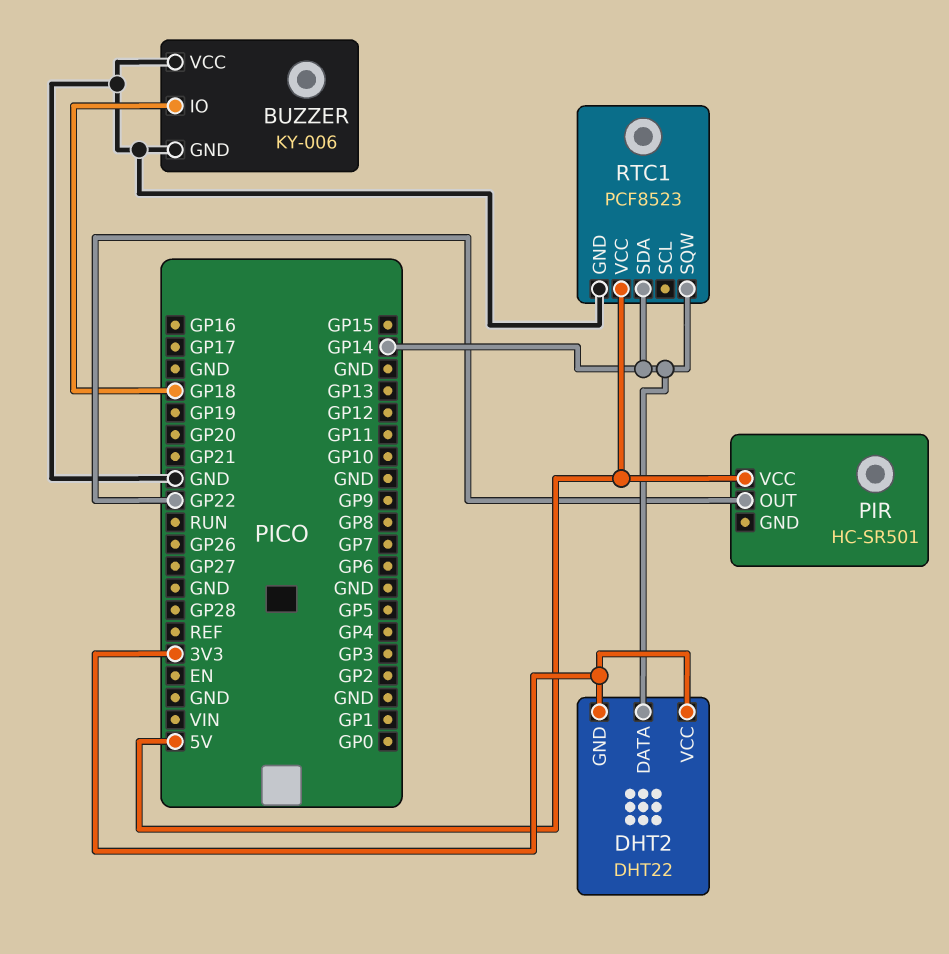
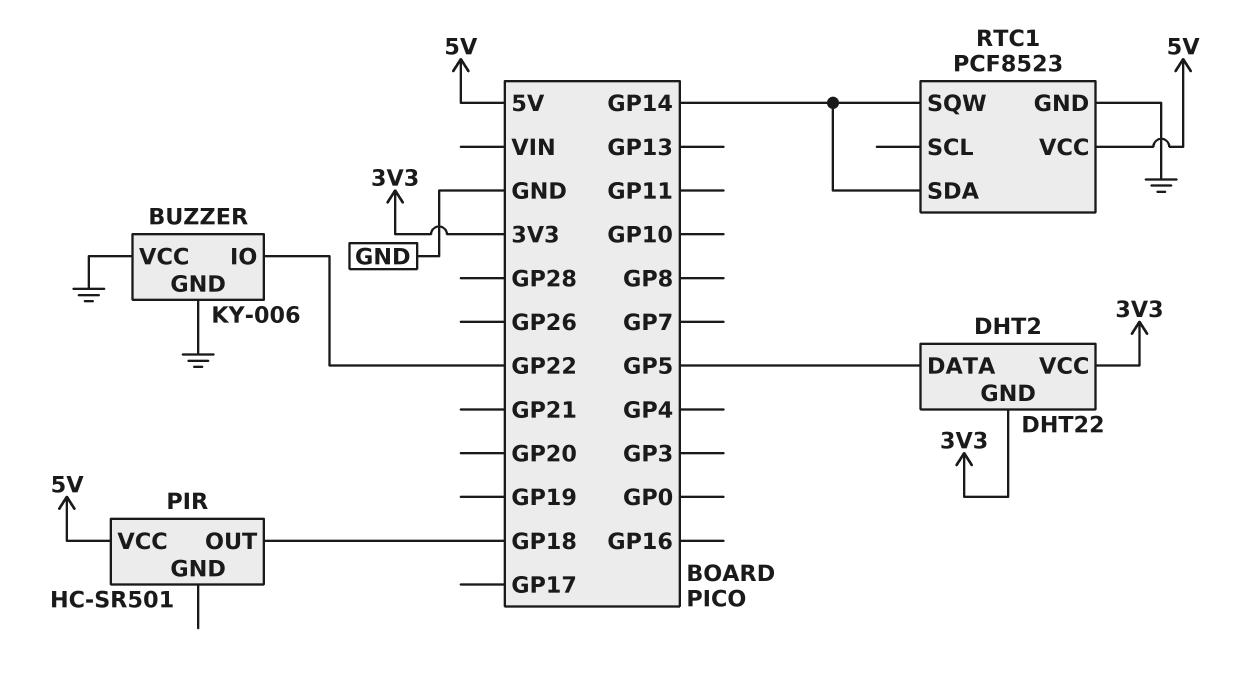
BUZZER pin IO: GP18 -> GP22
DHT2 pin DATA: GP14 -> GP5
PIR pin OUT: GP22 -> GP18

